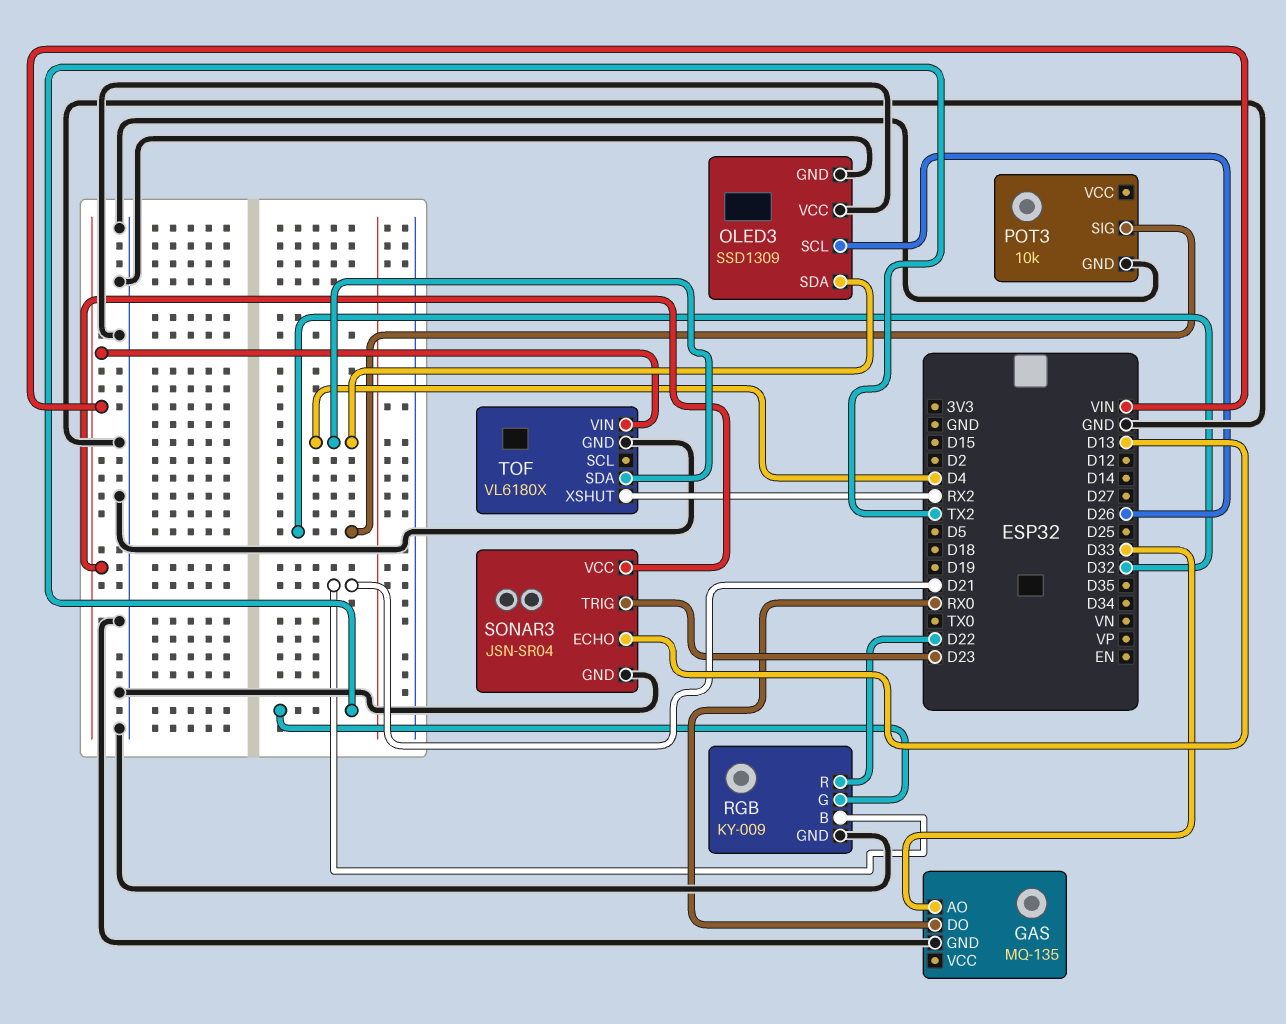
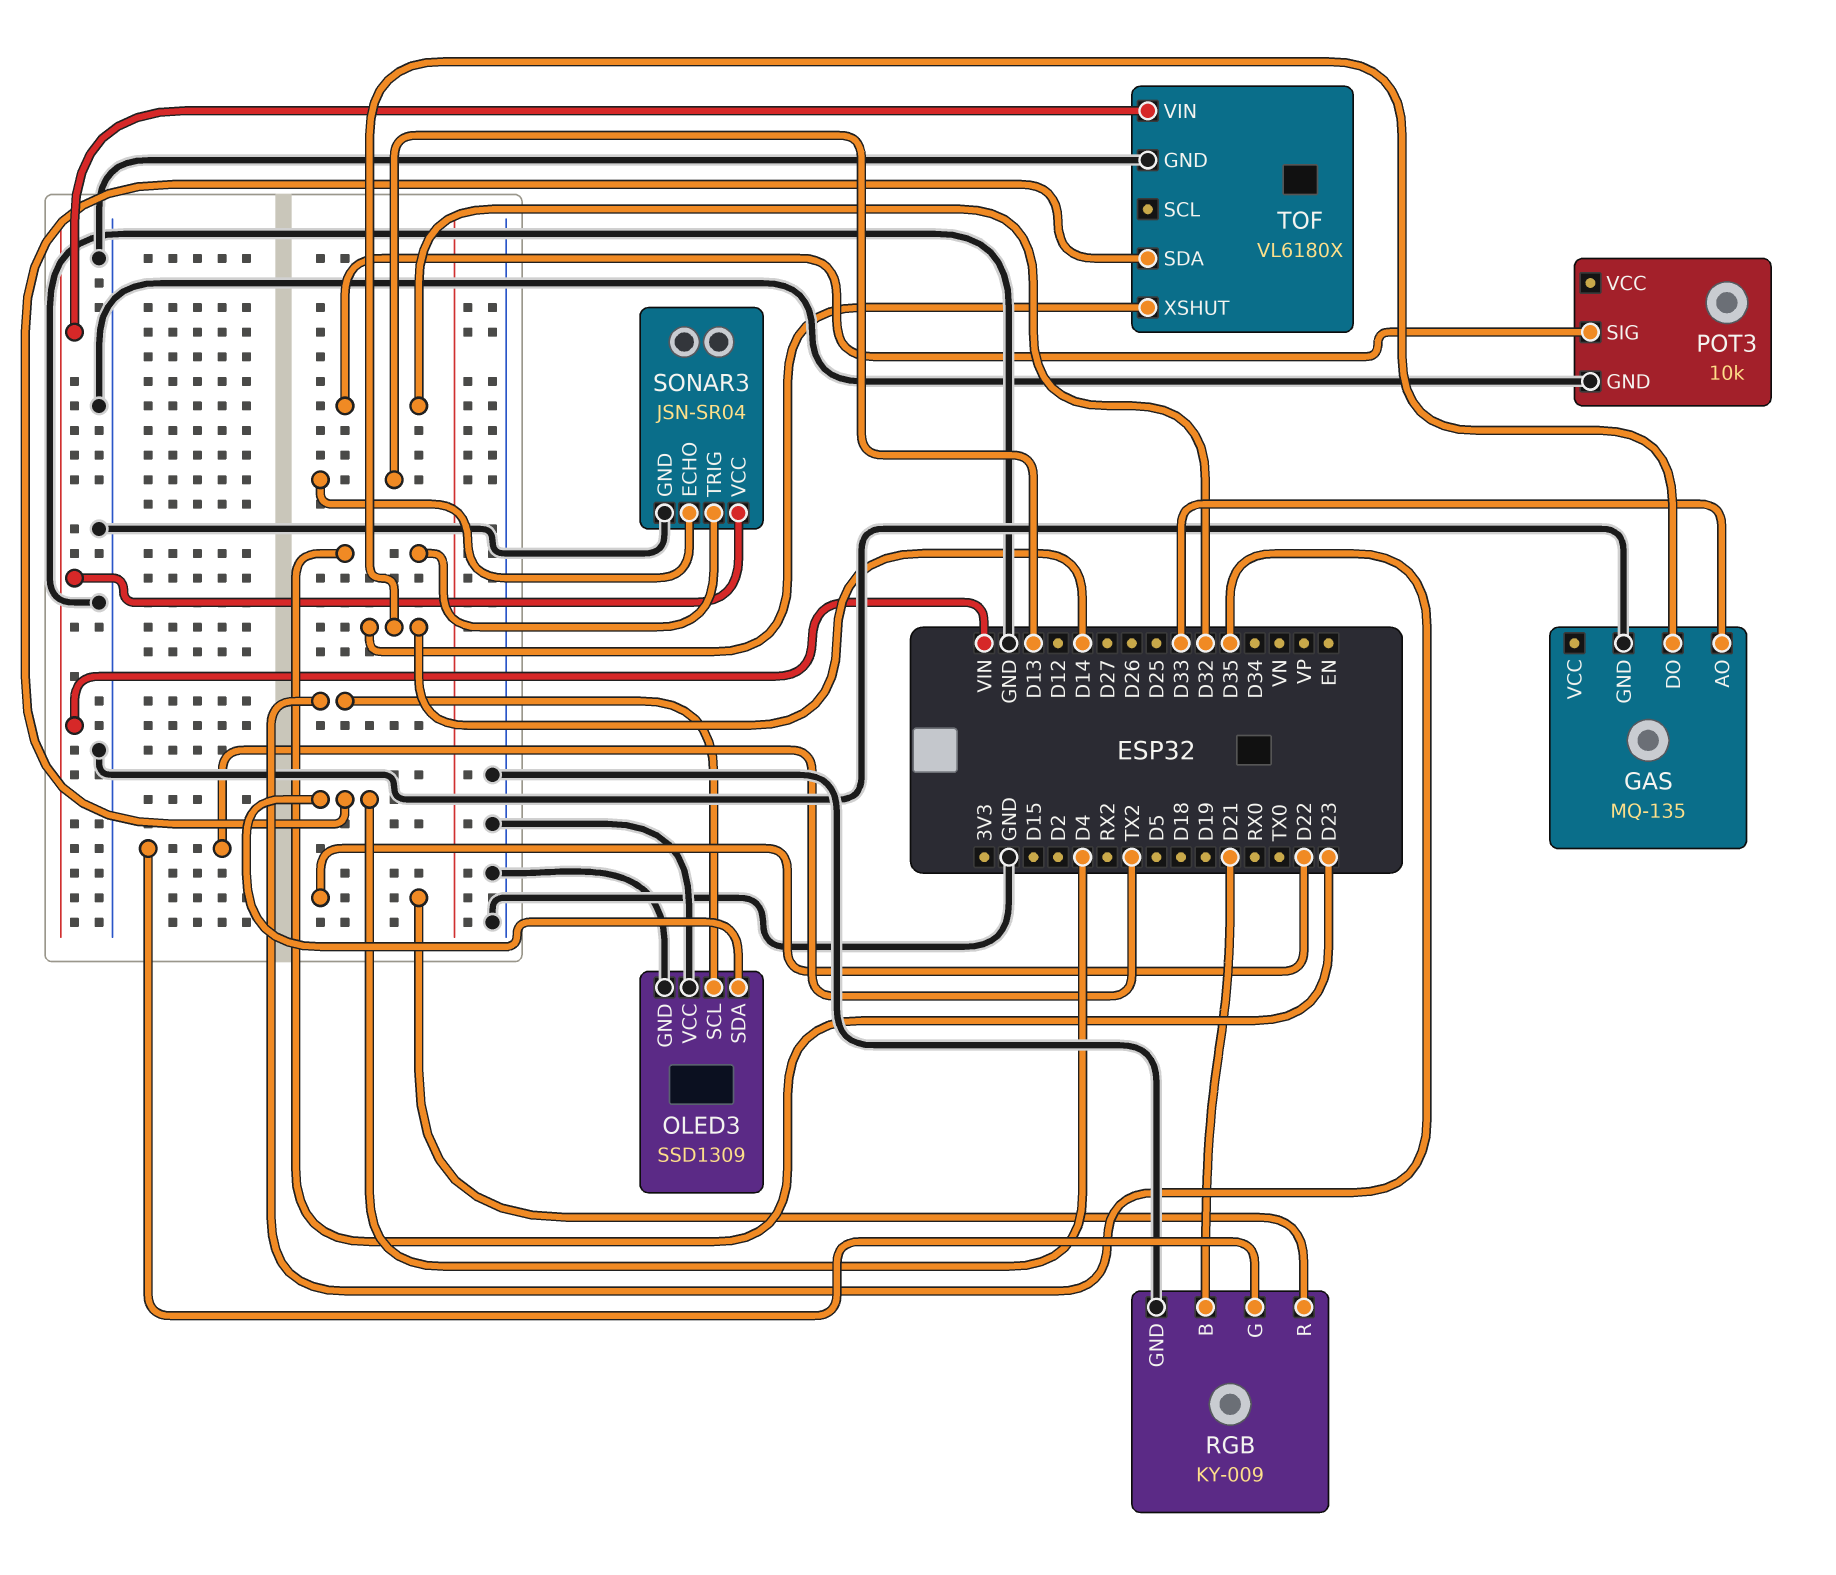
GAS pin DO: RX0 -> D14
OLED3 pin SCL: D26 -> D35
TOF pin XSHUT: RX2 -> D14

